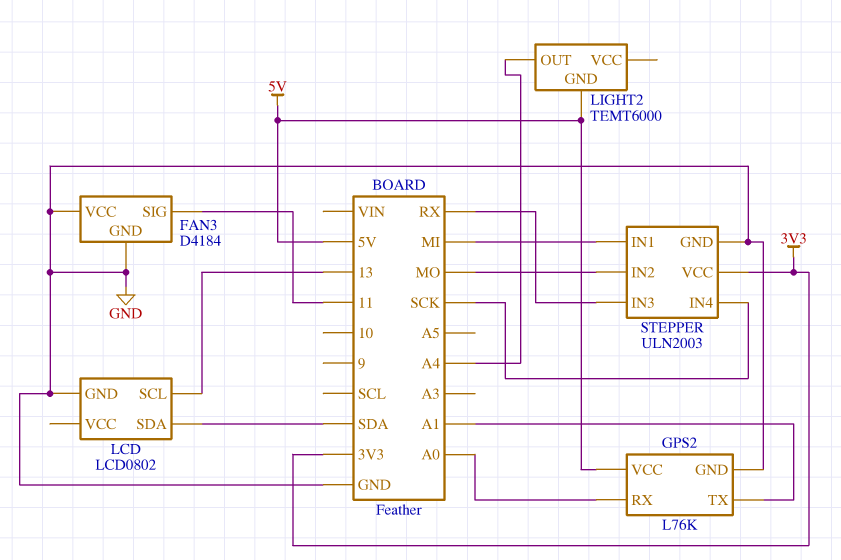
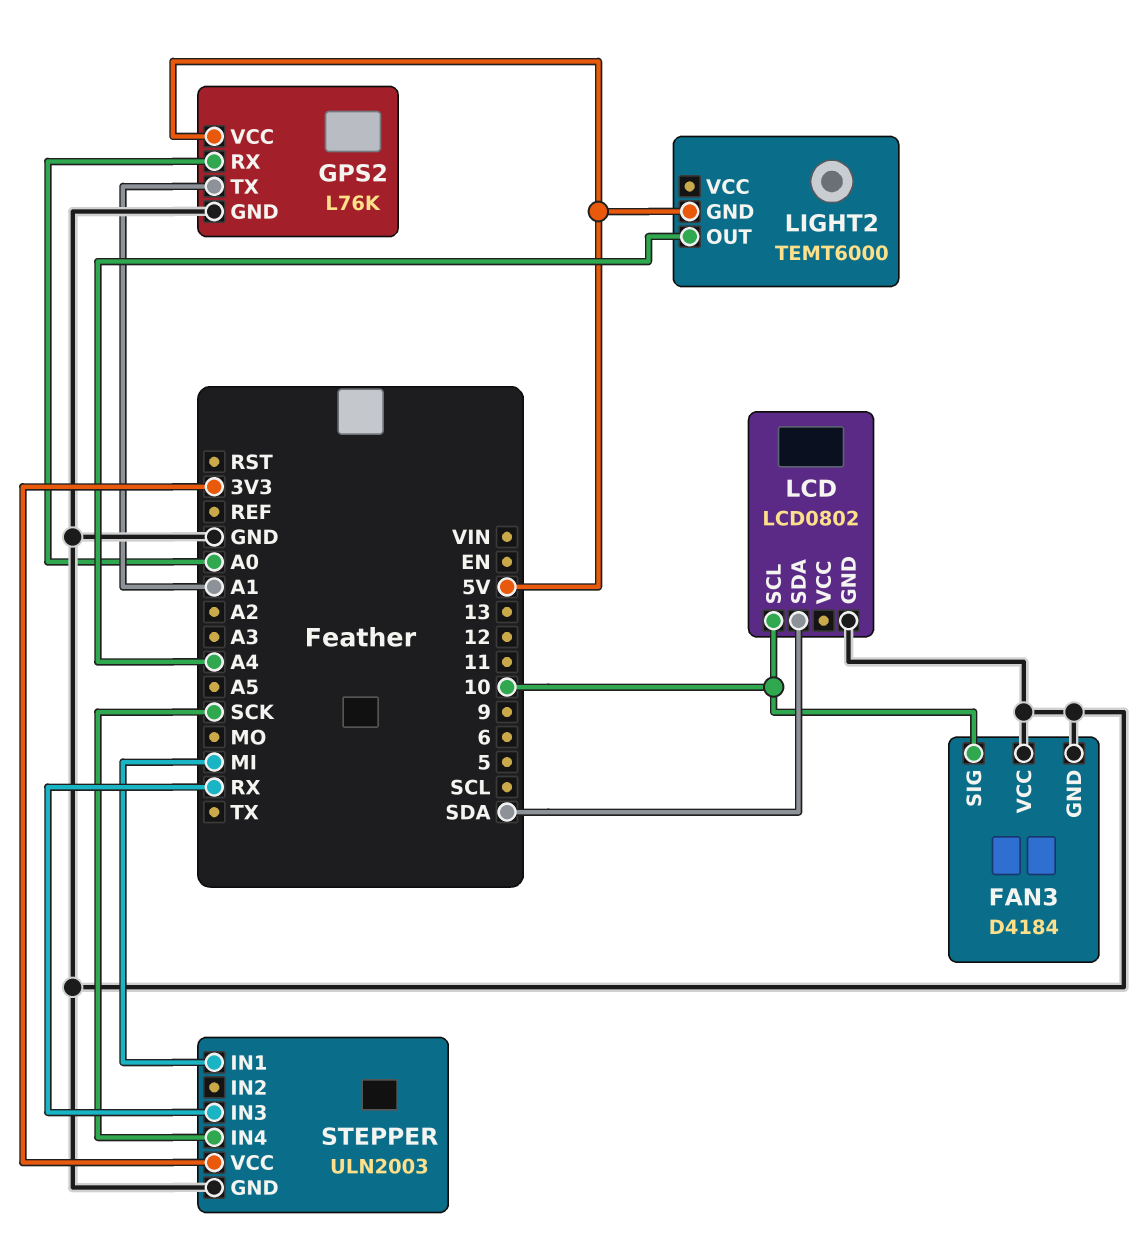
FAN3 pin SIG: 11 -> 10
LCD pin SCL: 13 -> 10
STEPPER pin IN2: MO -> none

